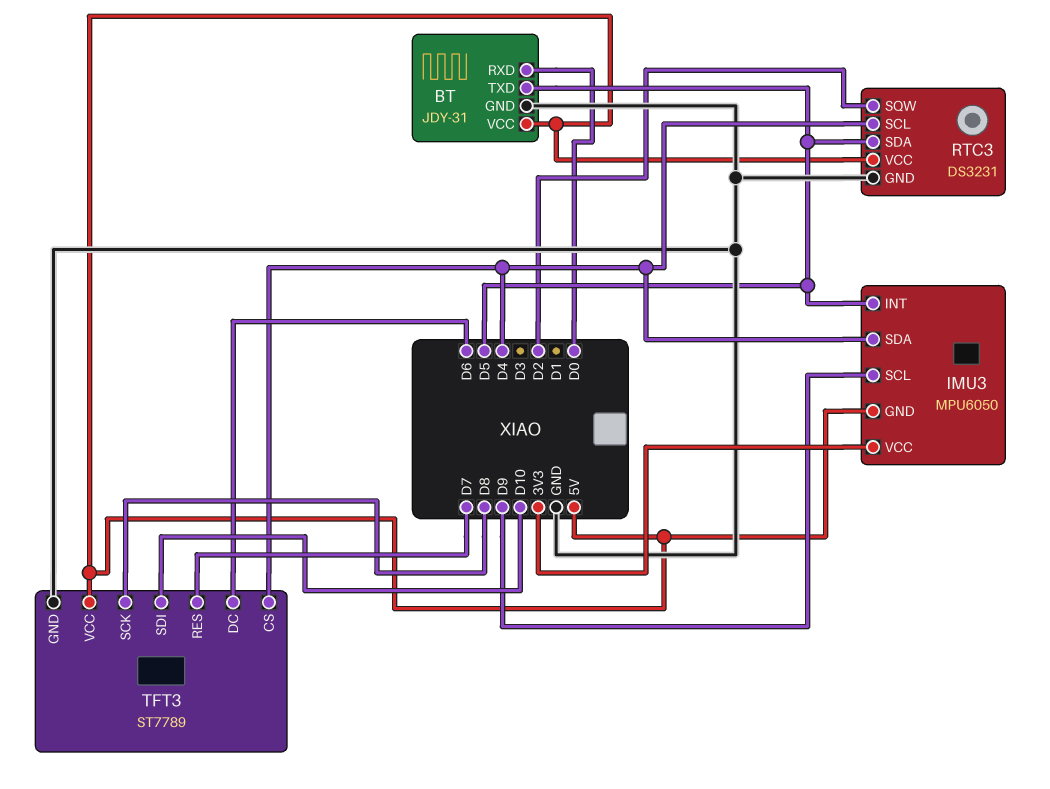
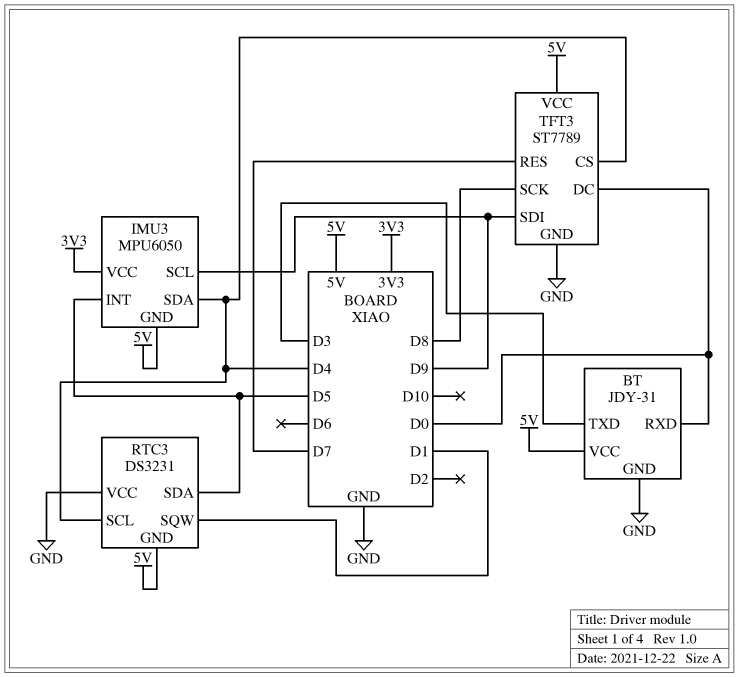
BT pin TXD: D5 -> D3
RTC3 pin GND: GND -> 5V
RTC3 pin SQW: D2 -> D1
RTC3 pin VCC: 5V -> GND
TFT3 pin DC: D6 -> D0
TFT3 pin SDI: D10 -> D9

